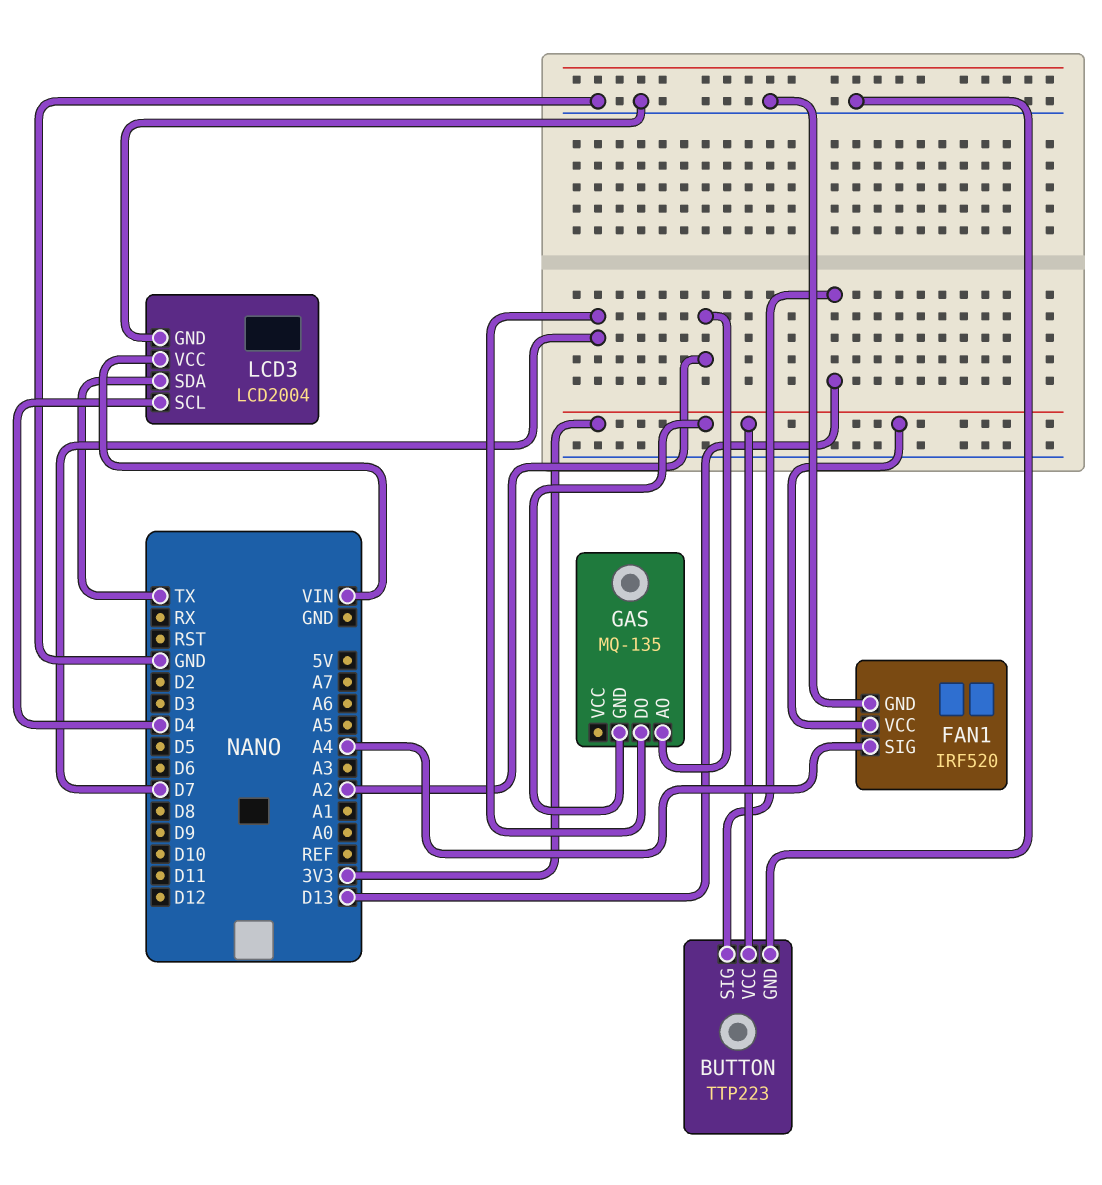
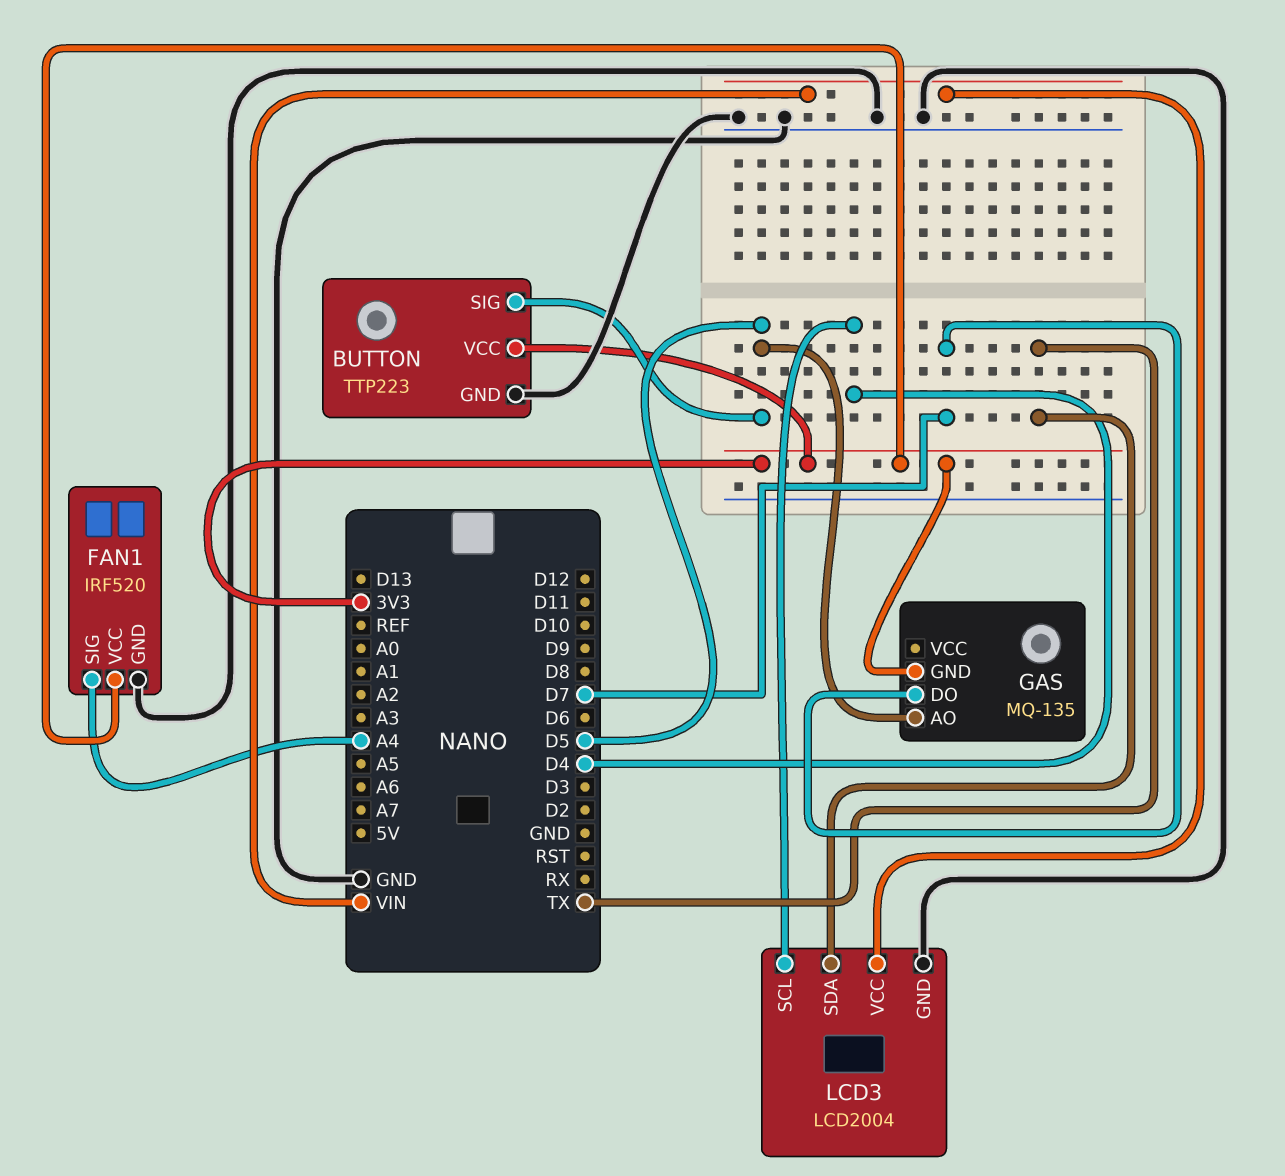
BUTTON pin SIG: D13 -> D5
GAS pin AO: A2 -> D5

